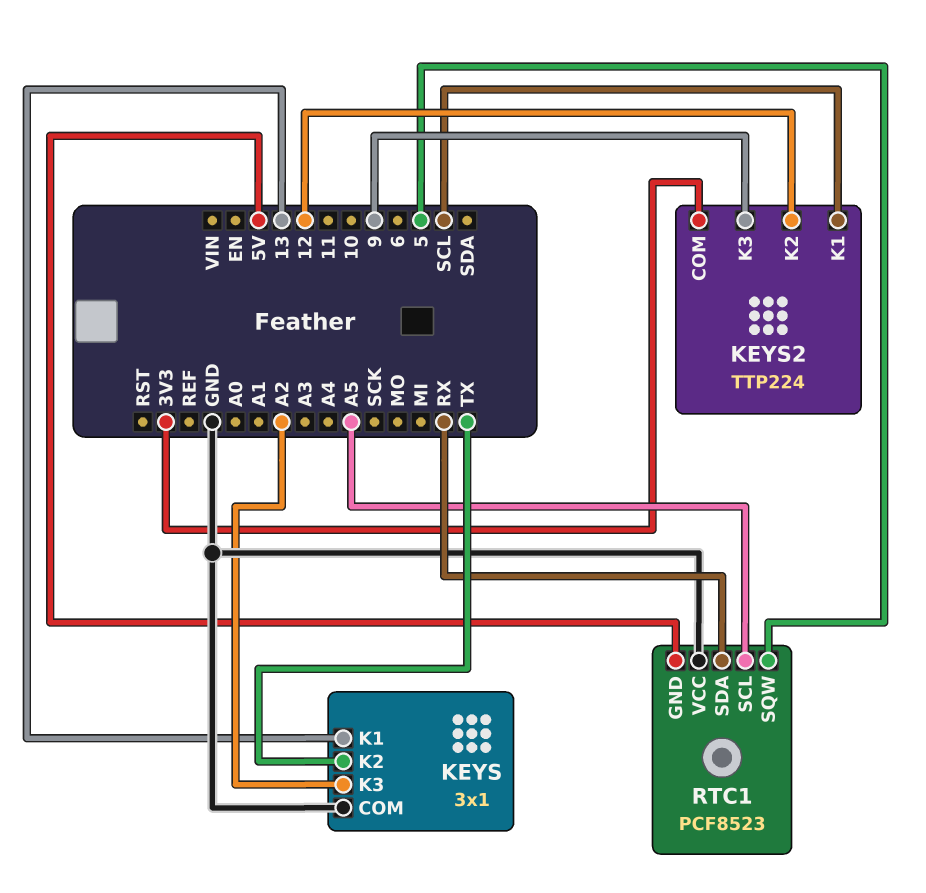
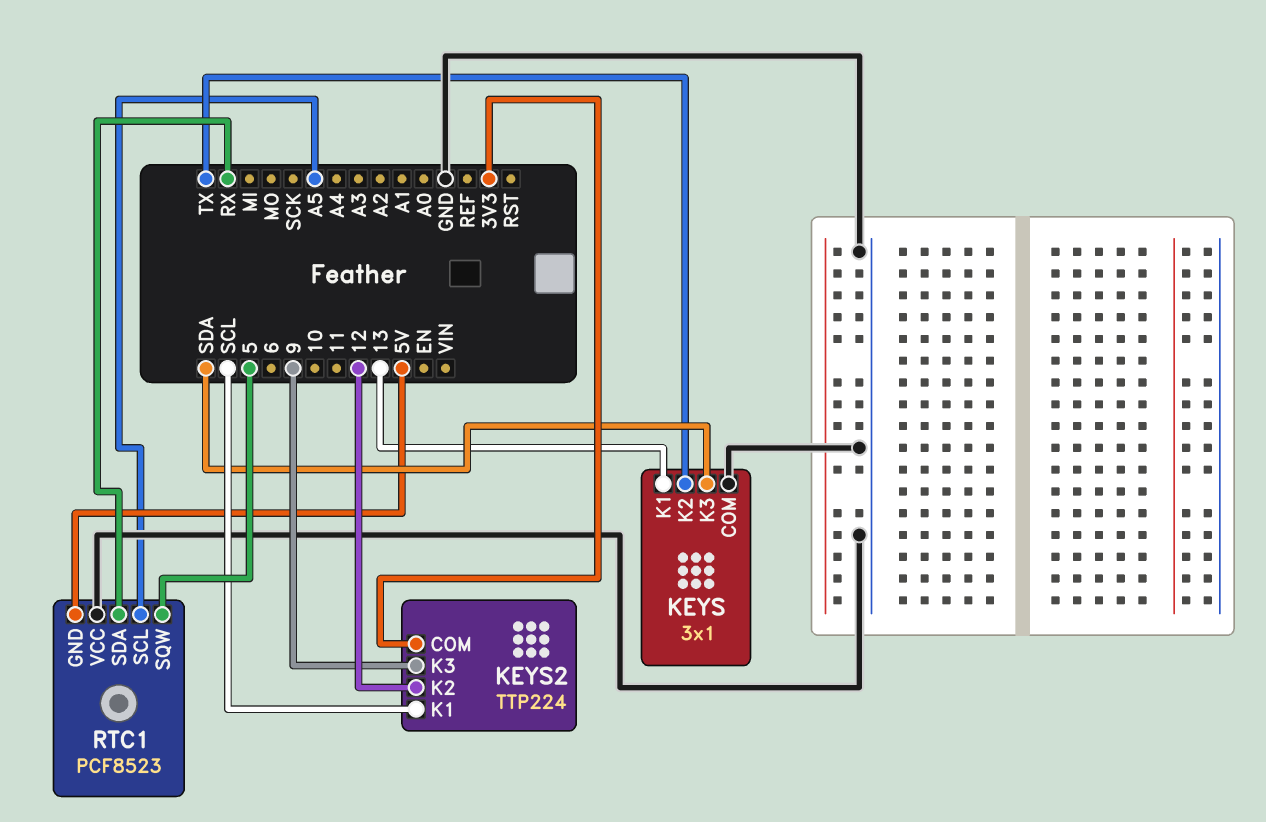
KEYS pin K3: A2 -> SDA

